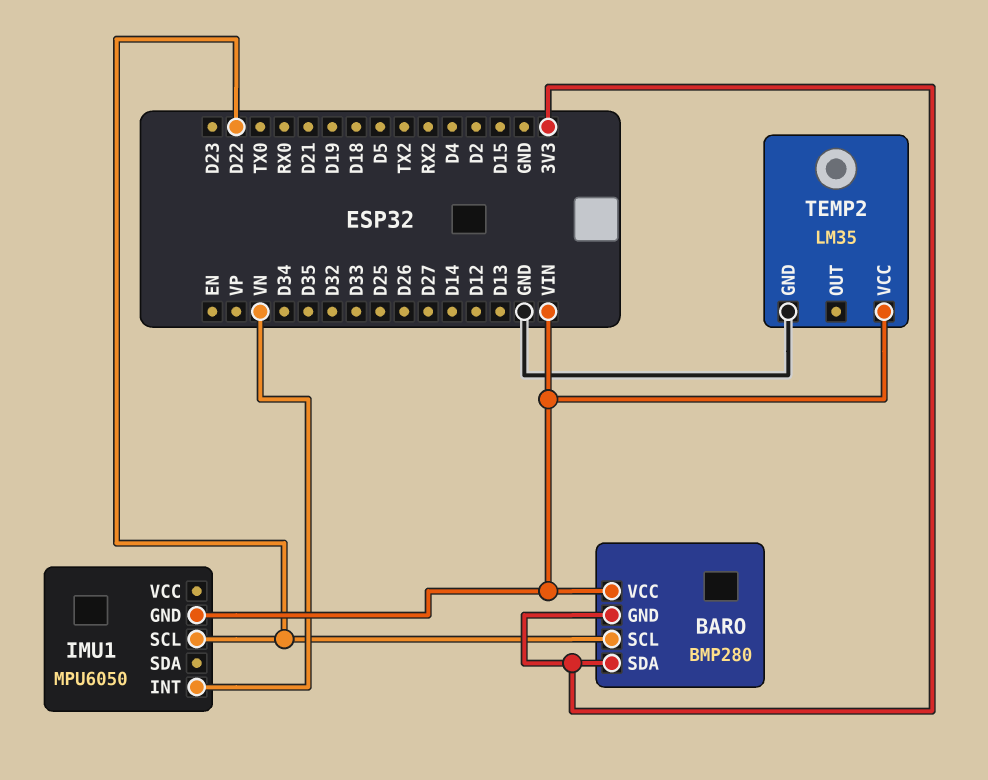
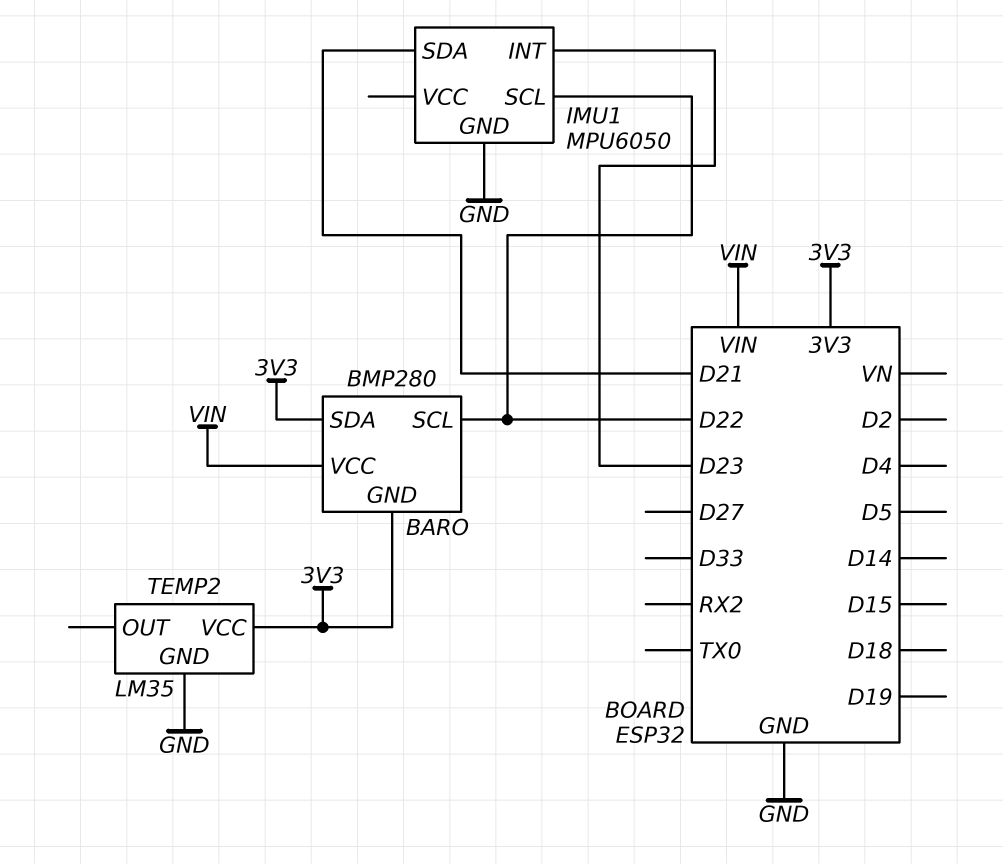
IMU1 pin GND: VIN -> GND
IMU1 pin INT: VN -> D23
IMU1 pin SDA: none -> D21
TEMP2 pin VCC: VIN -> 3V3

